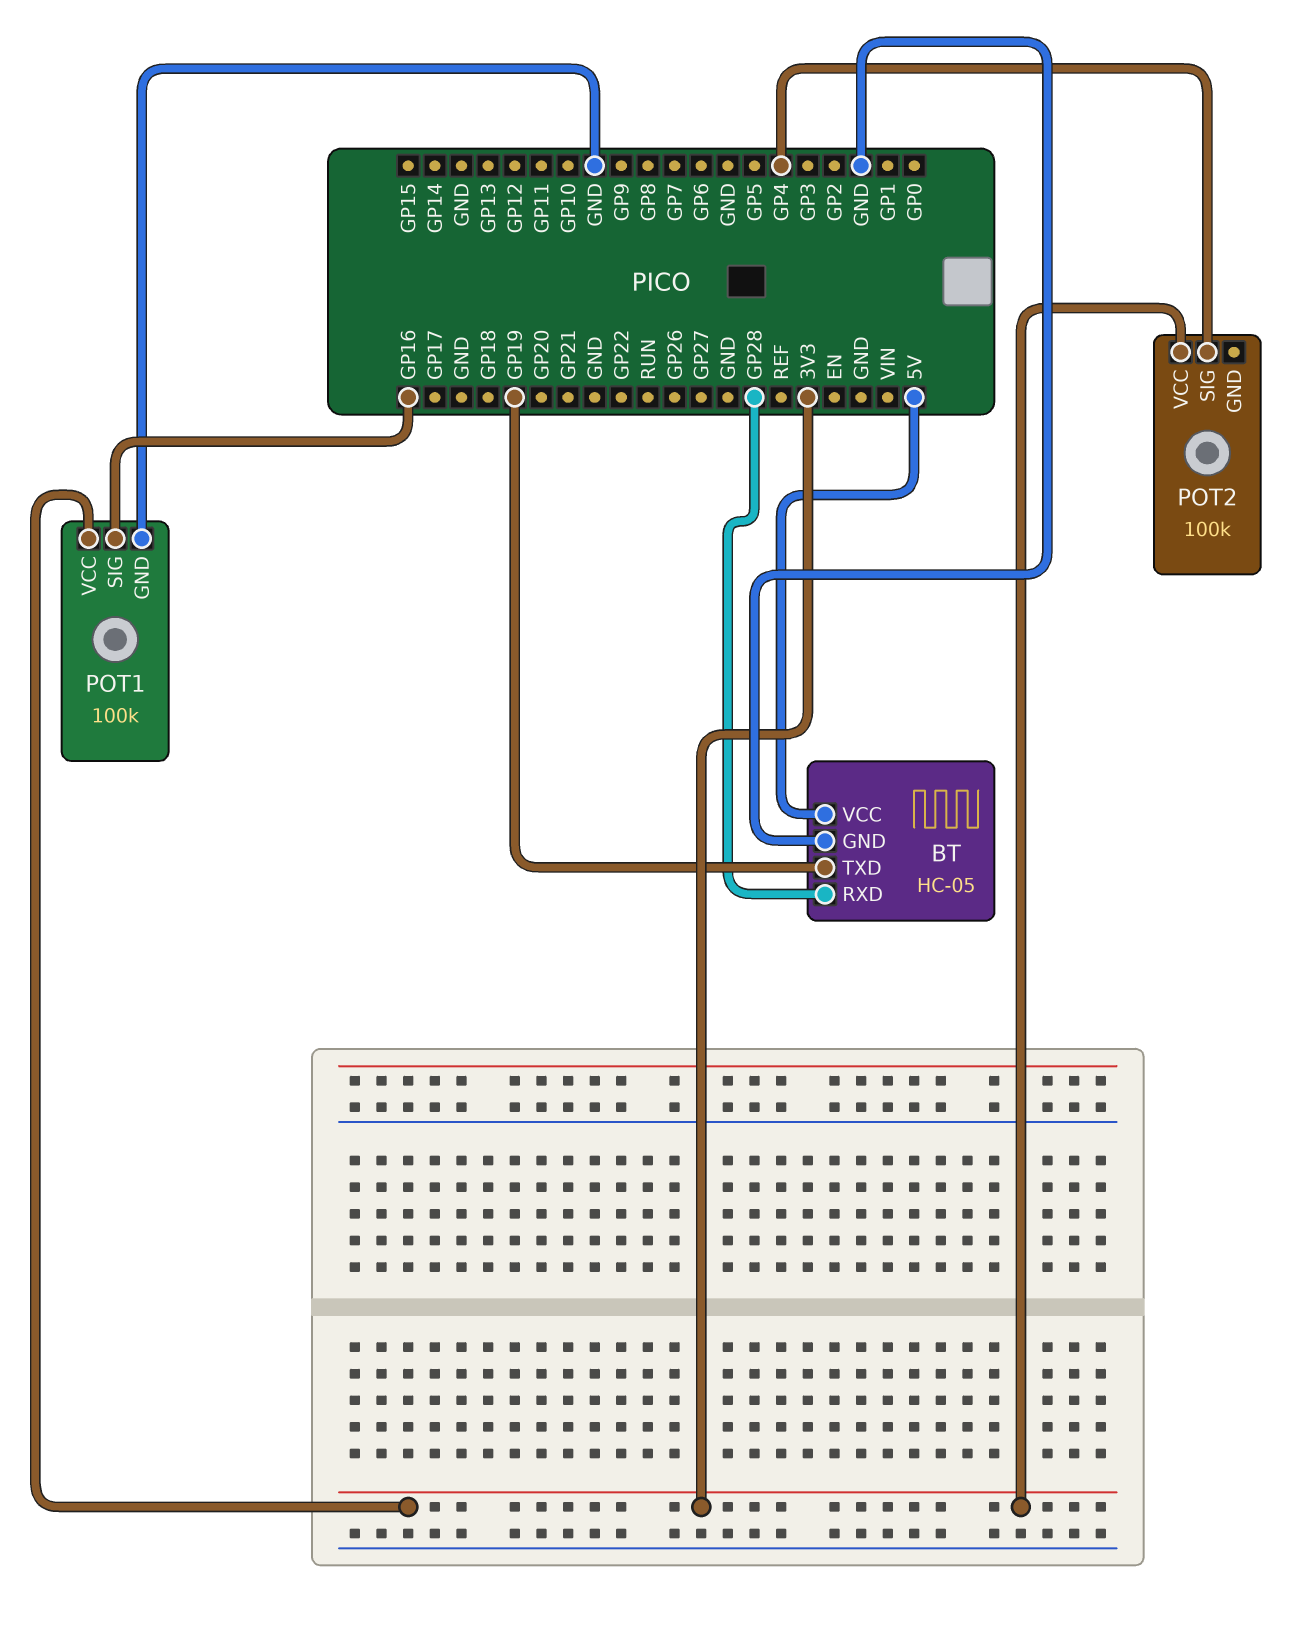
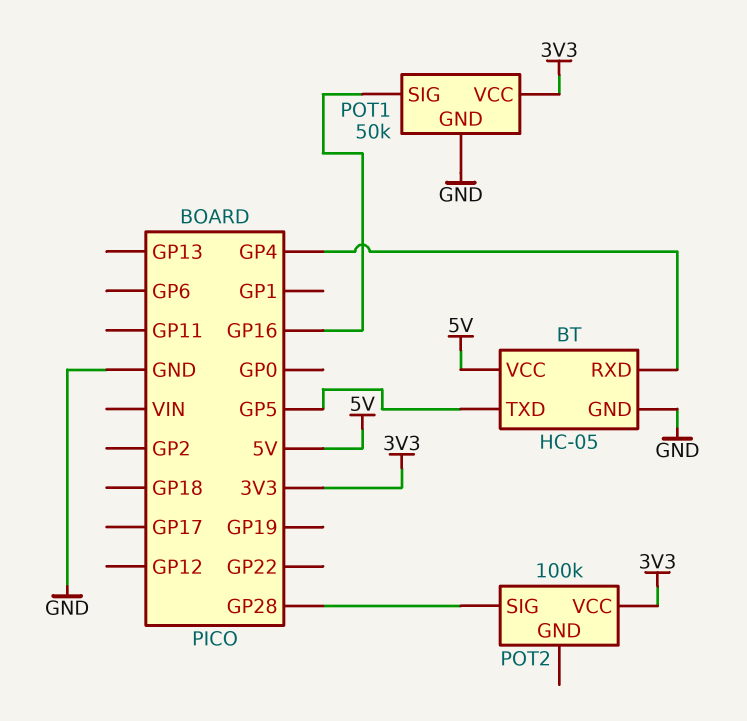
BT pin RXD: GP28 -> GP4
BT pin TXD: GP19 -> GP5
POT1: 100k -> 50k
POT2 pin SIG: GP4 -> GP28

